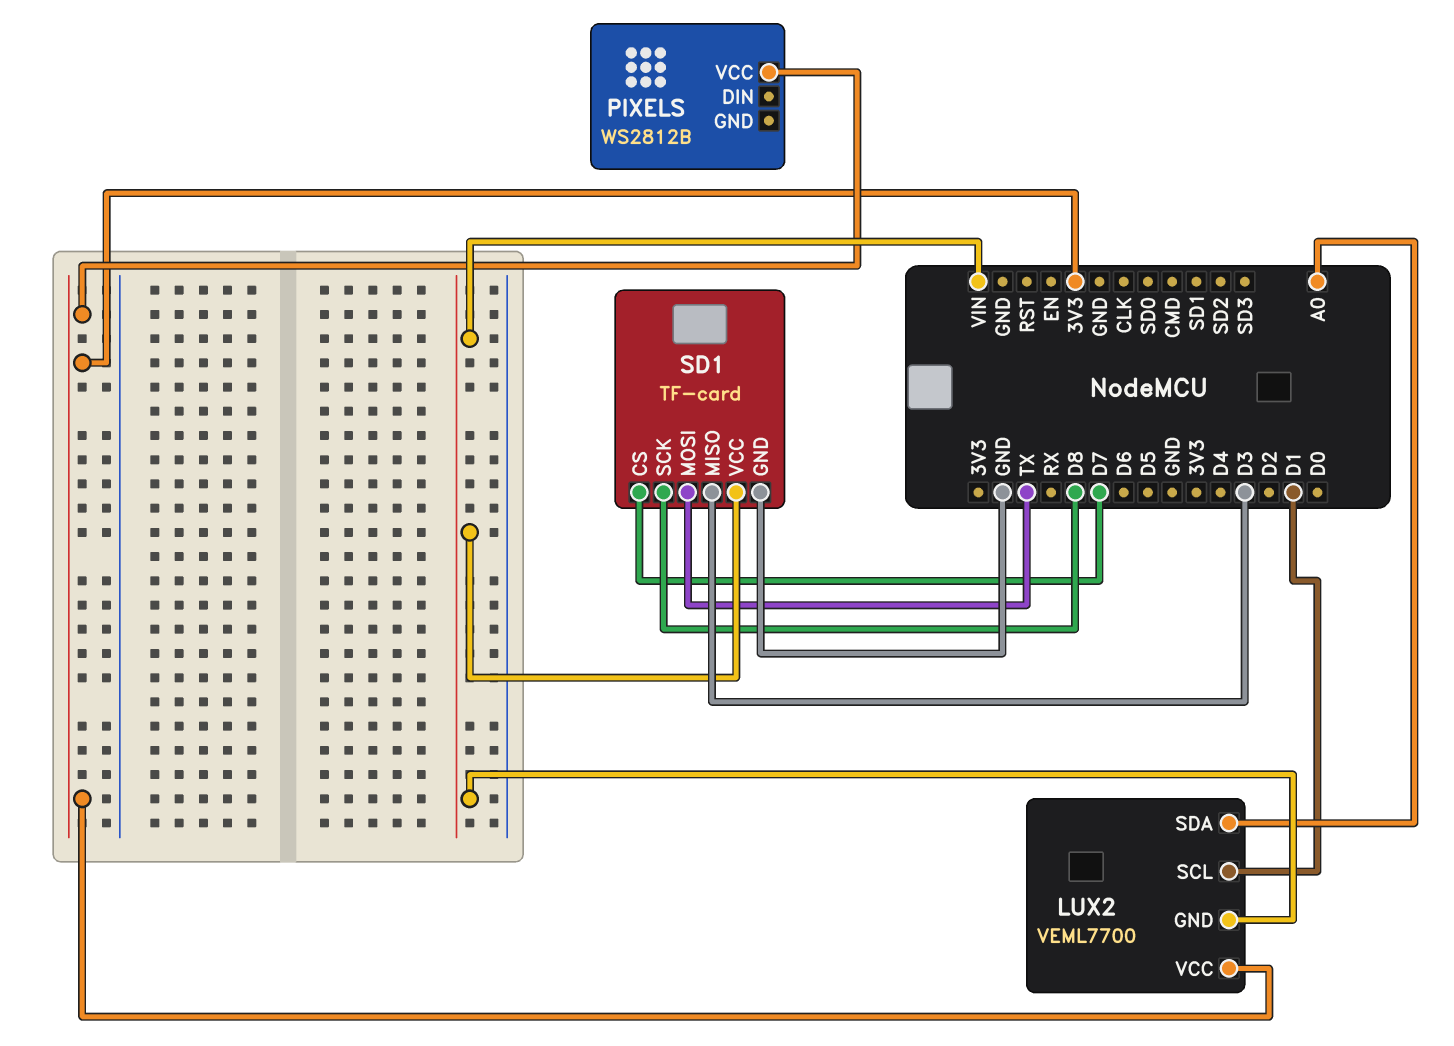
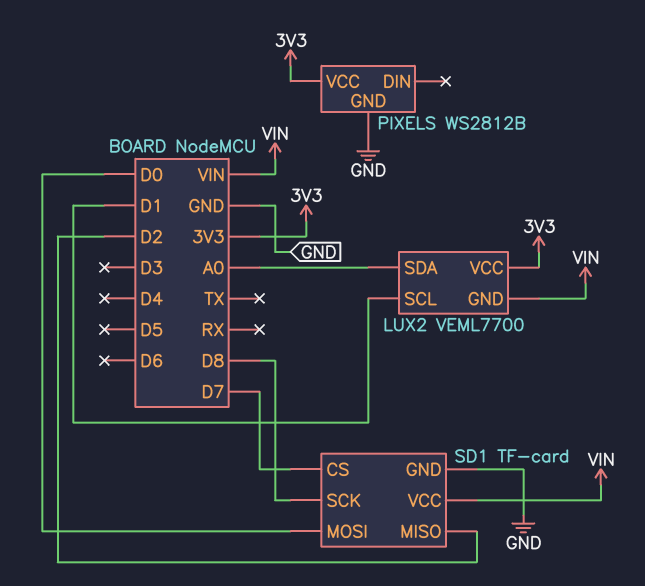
PIXELS pin GND: none -> GND
SD1 pin MISO: D3 -> D2
SD1 pin MOSI: TX -> D0

